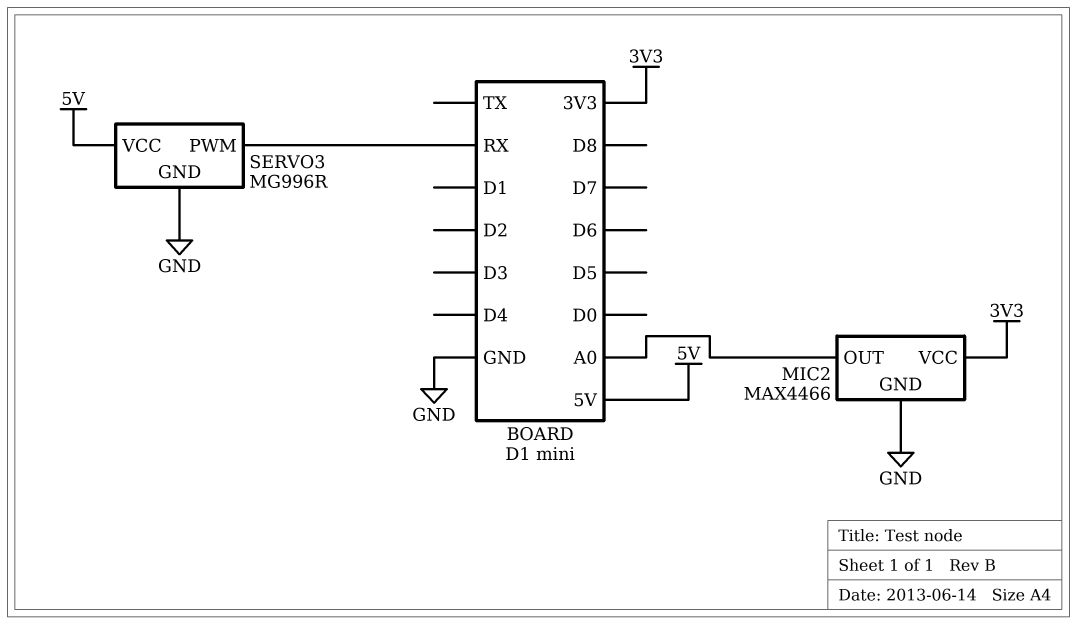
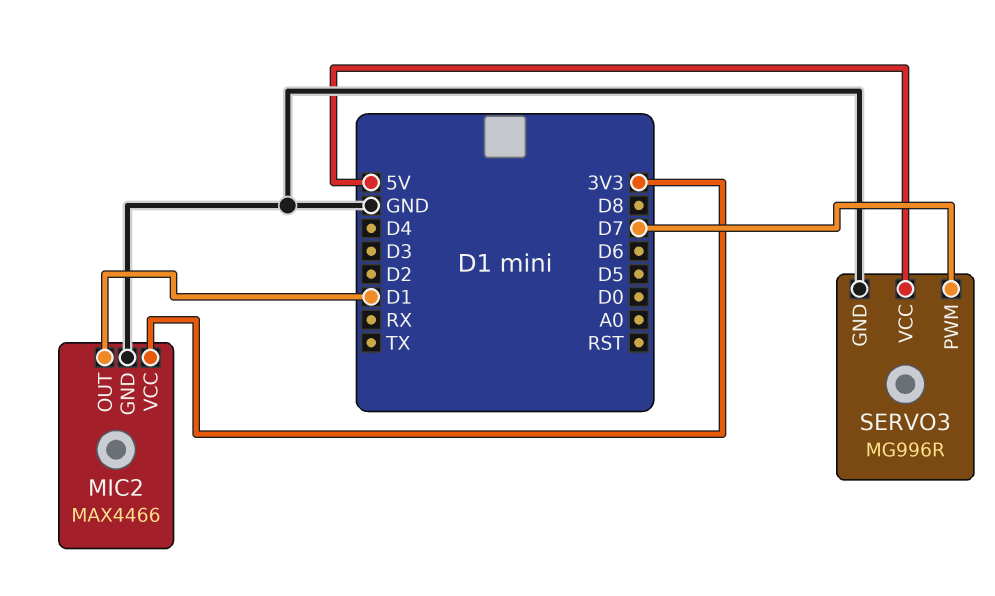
MIC2 pin OUT: A0 -> D1
SERVO3 pin PWM: RX -> D7

